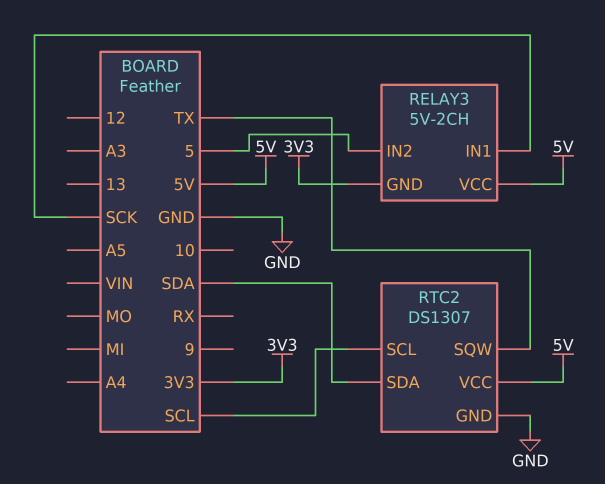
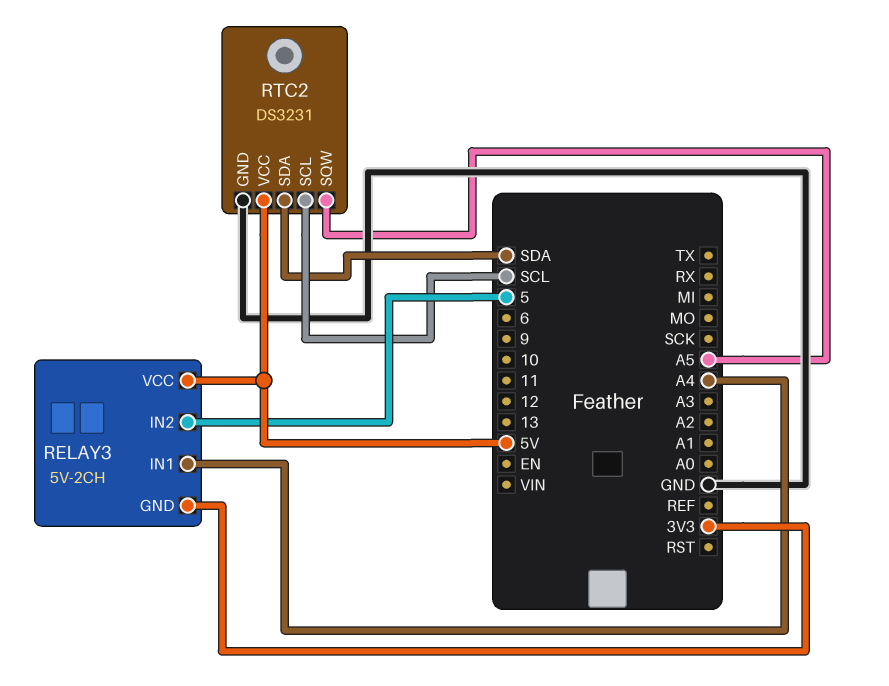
RELAY3 pin IN1: SCK -> A4
RTC2: DS1307 -> DS3231
RTC2 pin SQW: TX -> A5

